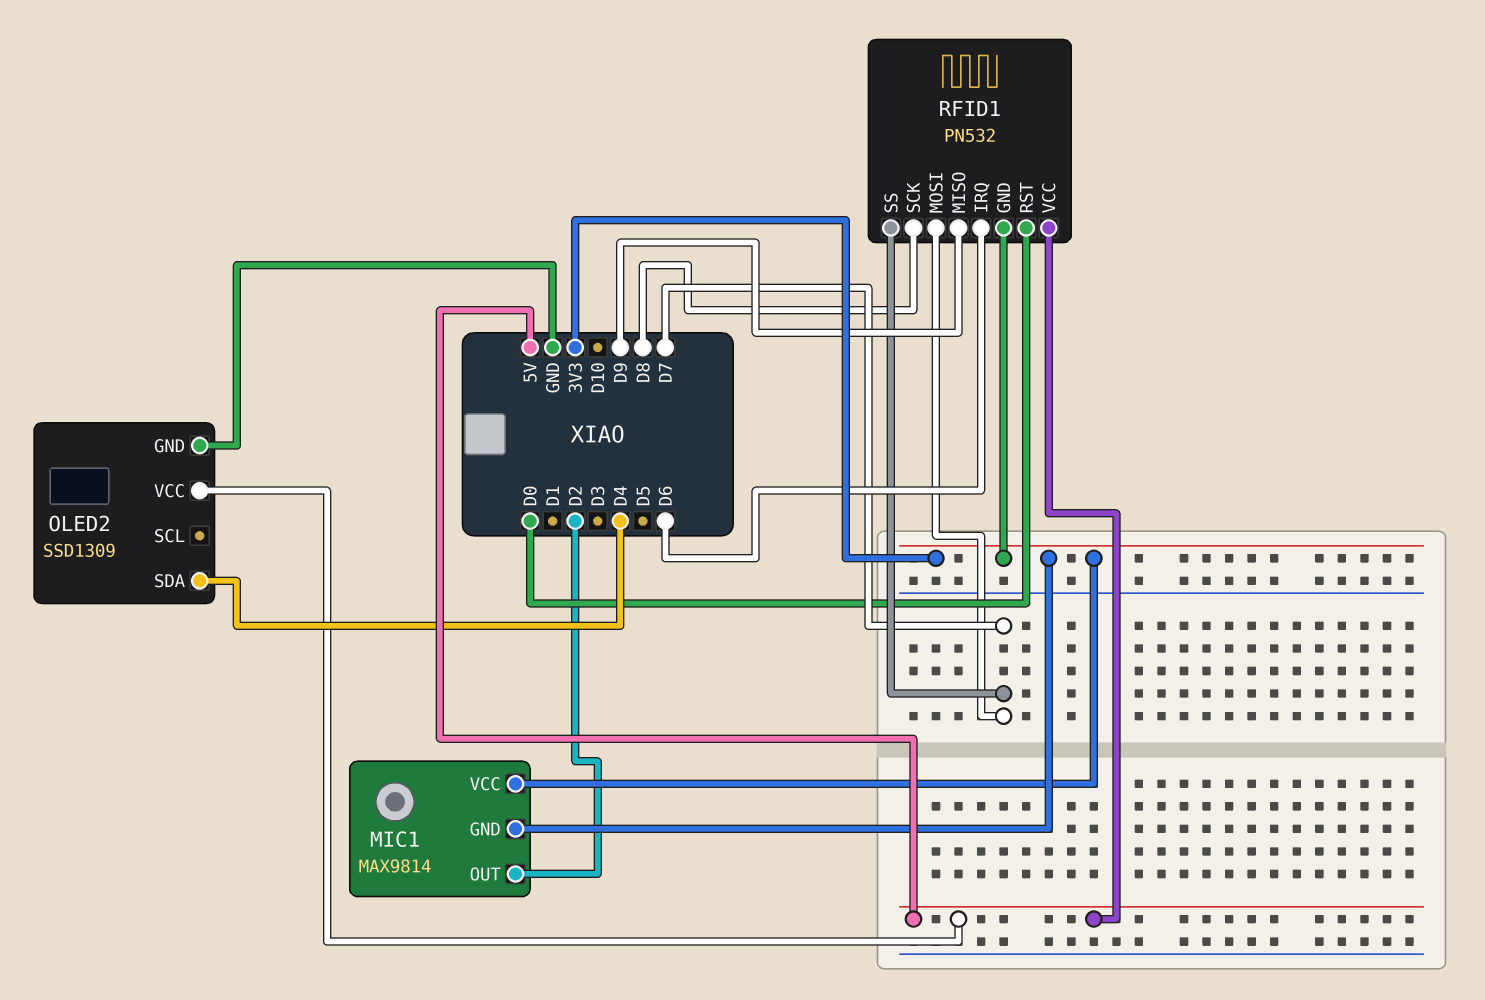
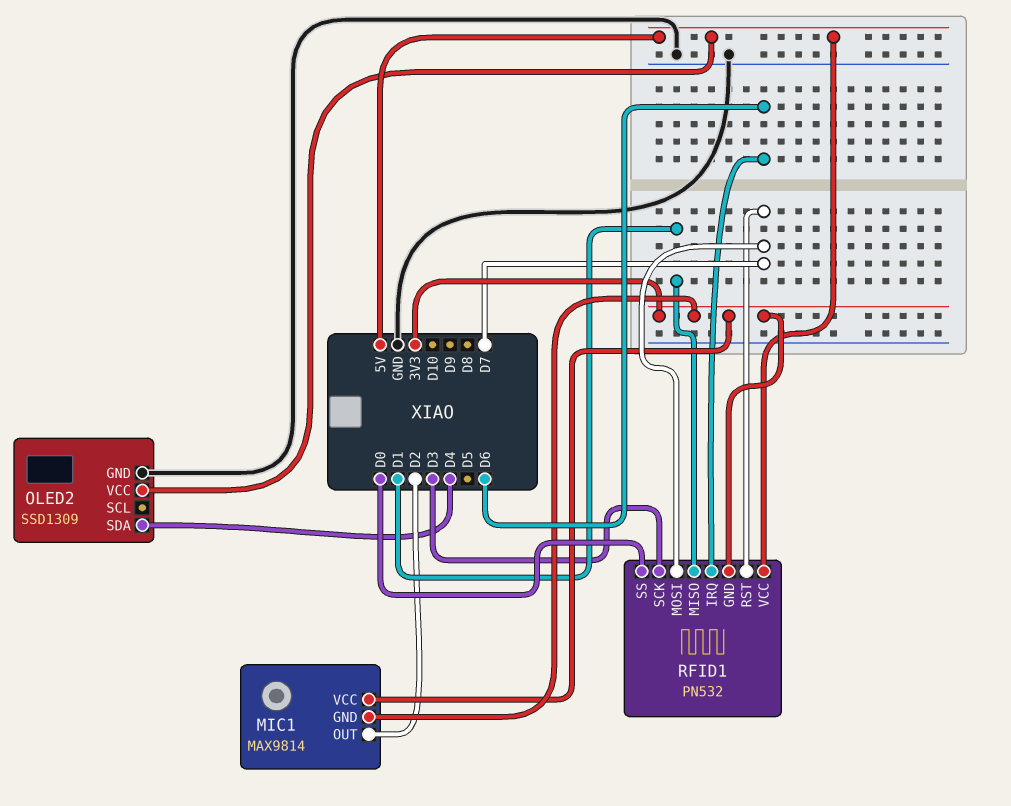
RFID1 pin MISO: D9 -> D1
RFID1 pin RST: D0 -> D7
RFID1 pin SCK: D8 -> D3
RFID1 pin SS: D7 -> D0

